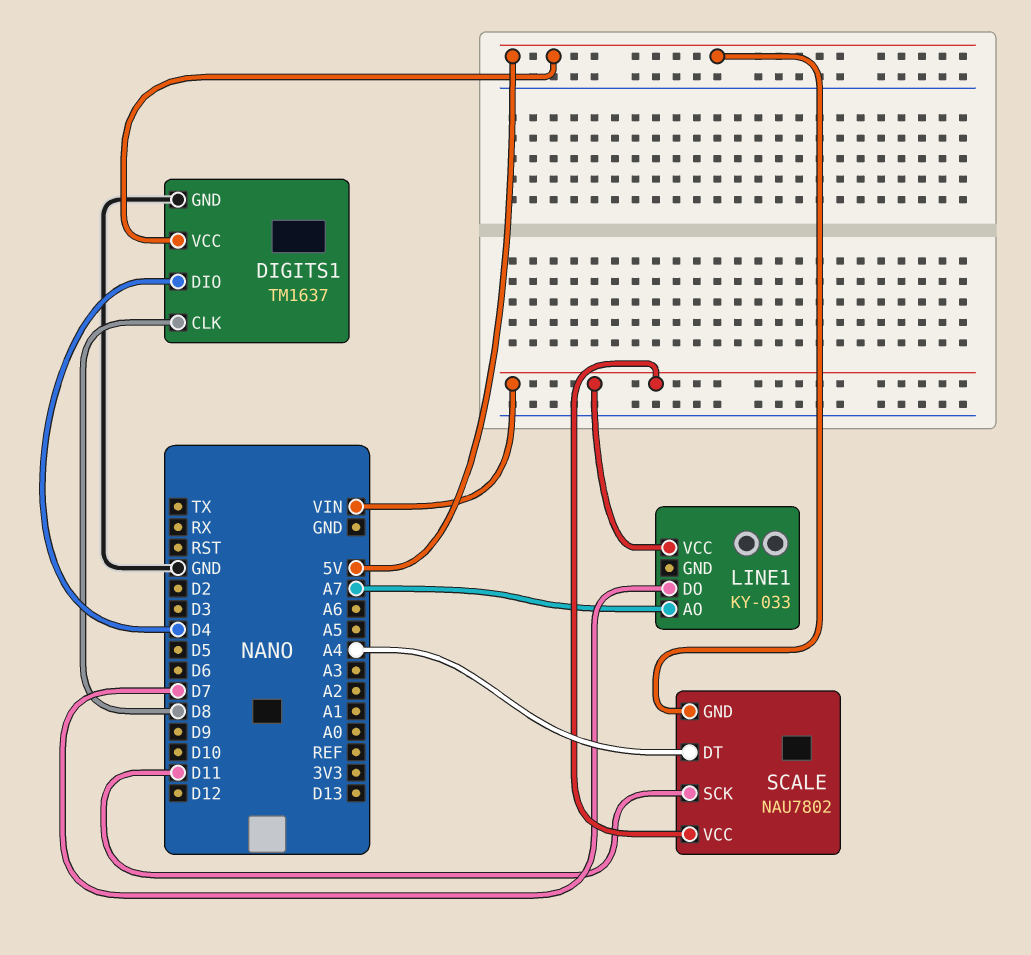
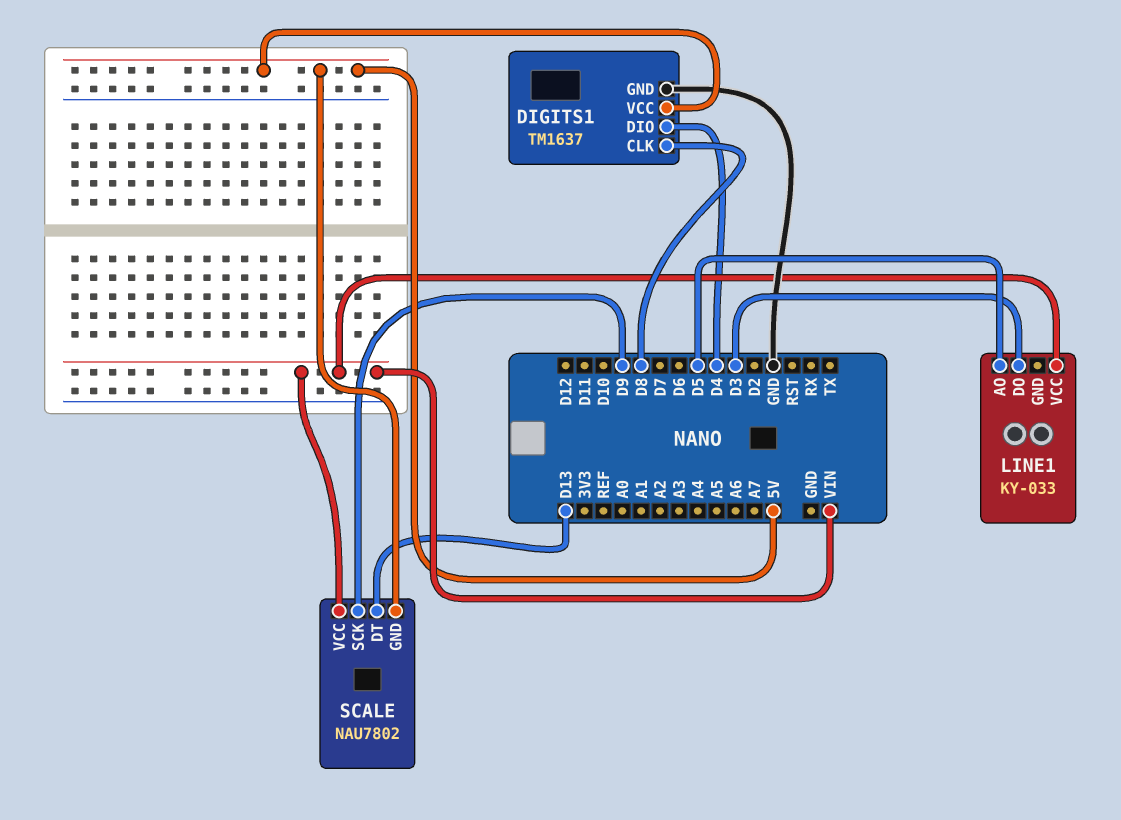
LINE1 pin AO: A7 -> D5
LINE1 pin DO: D7 -> D3
SCALE pin DT: A4 -> D13
SCALE pin SCK: D11 -> D9

